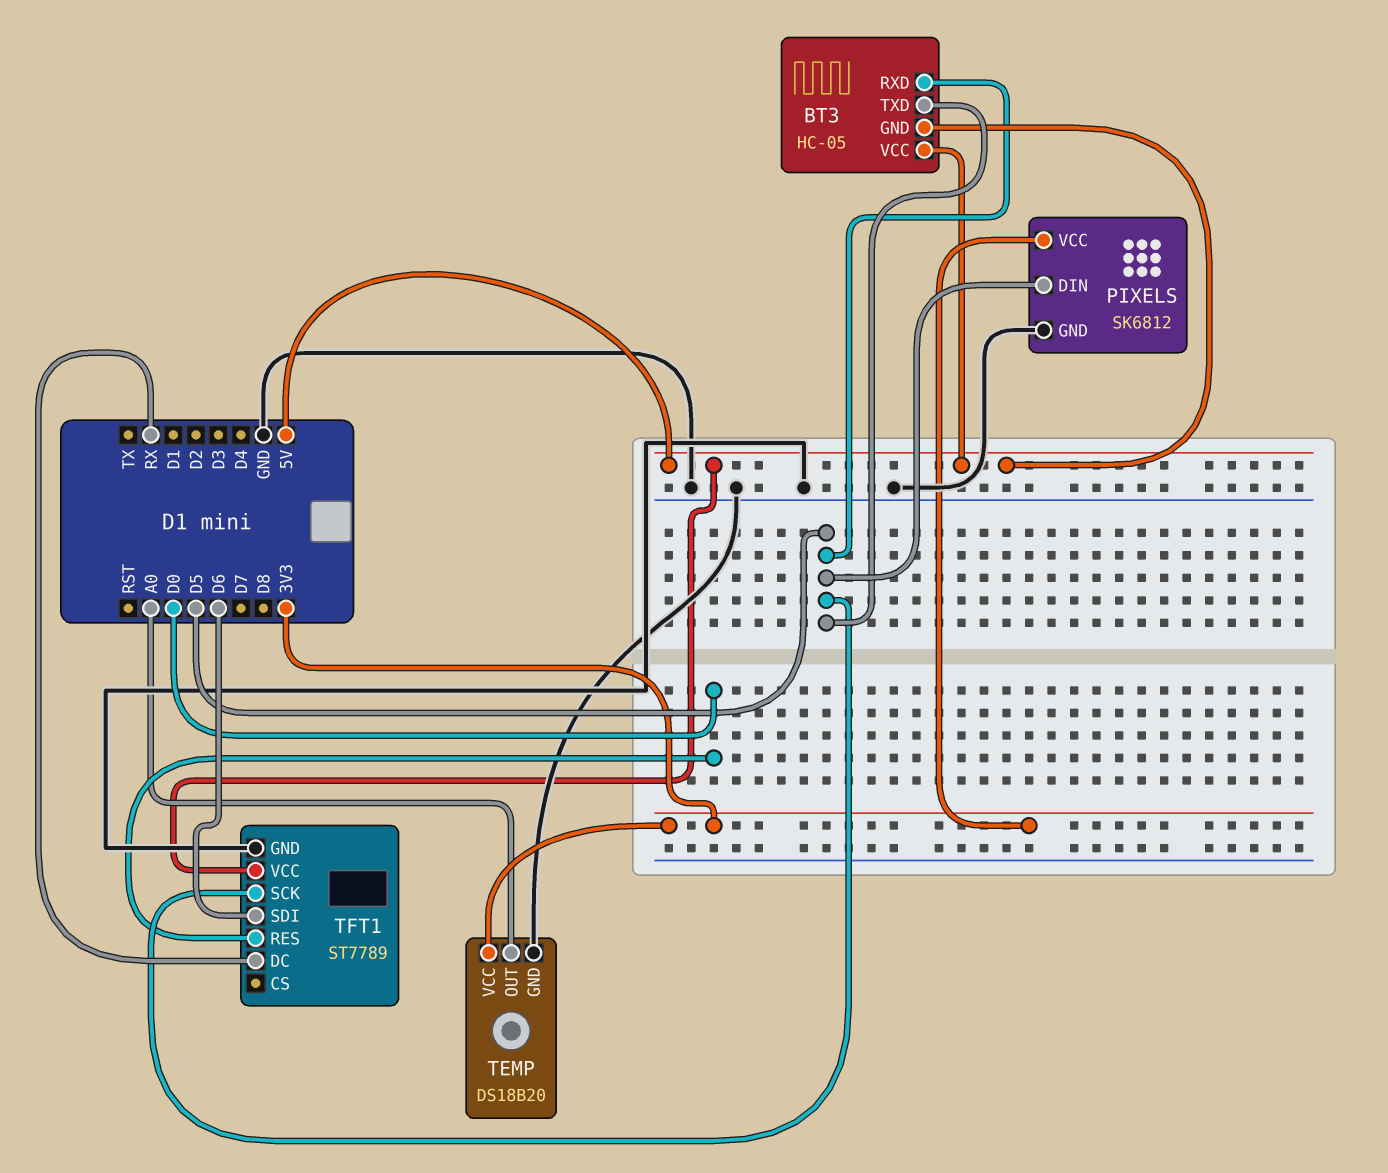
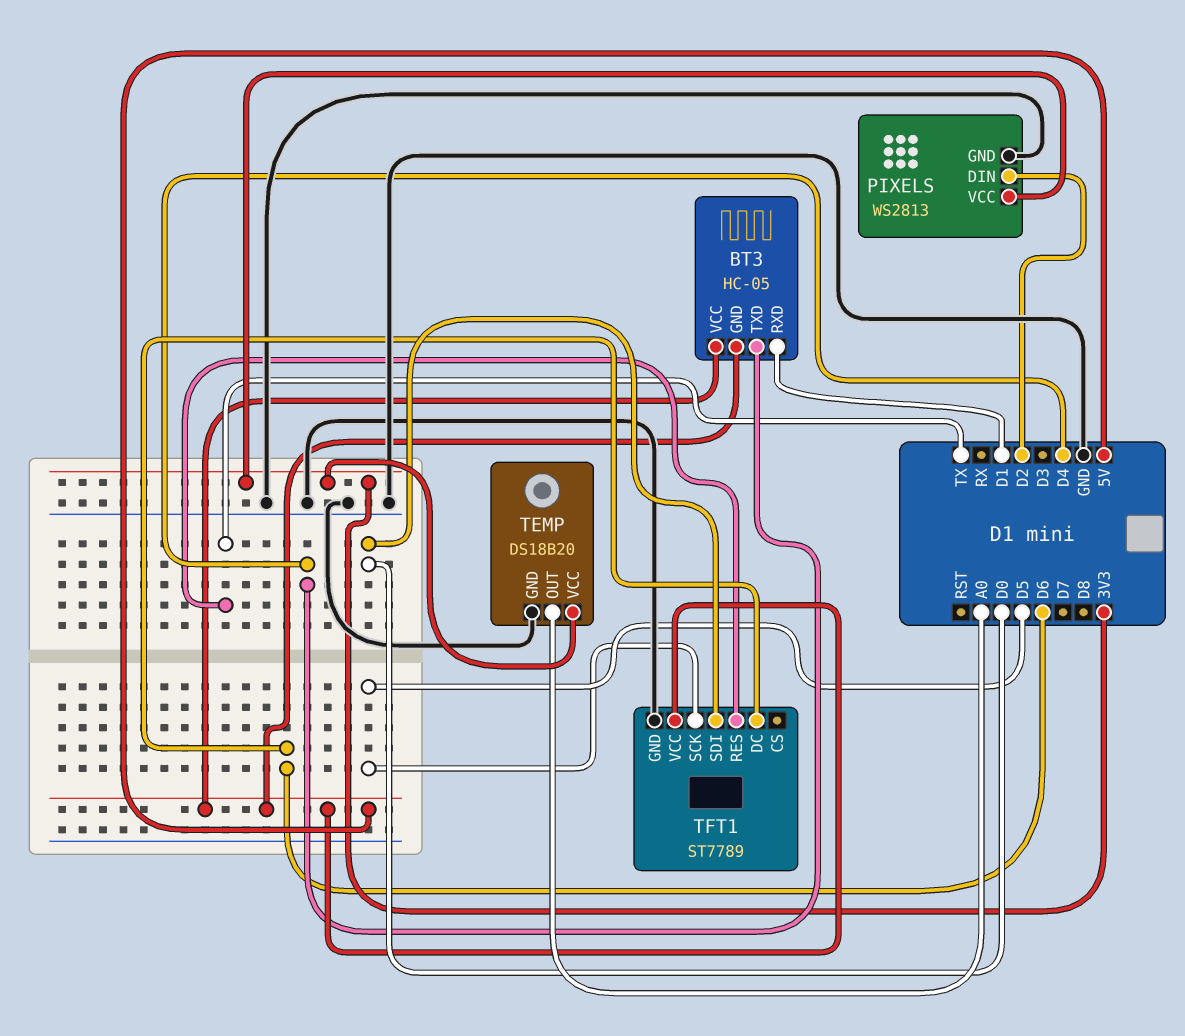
BT3 pin RXD: D5 -> D1
BT3 pin TXD: D5 -> D4
PIXELS: SK6812 -> WS2813
PIXELS pin DIN: D5 -> D2
TFT1 pin DC: RX -> D6
TFT1 pin RES: D0 -> TX
TFT1 pin SDI: D6 -> D0

